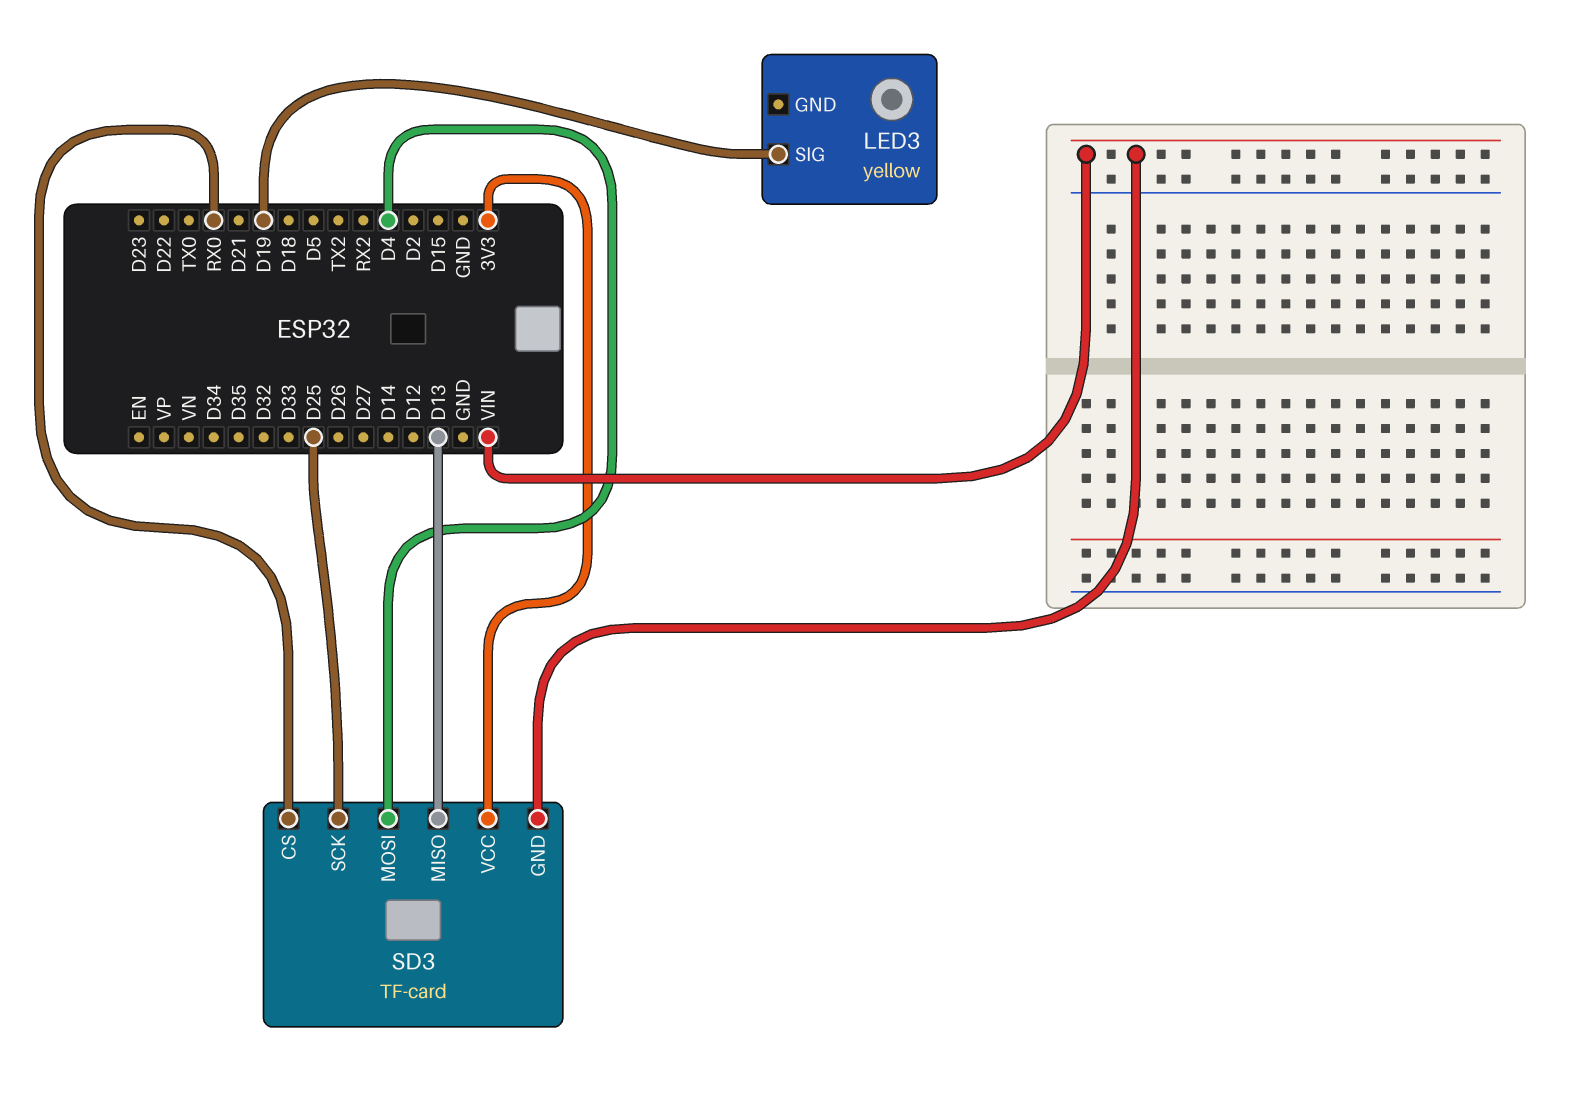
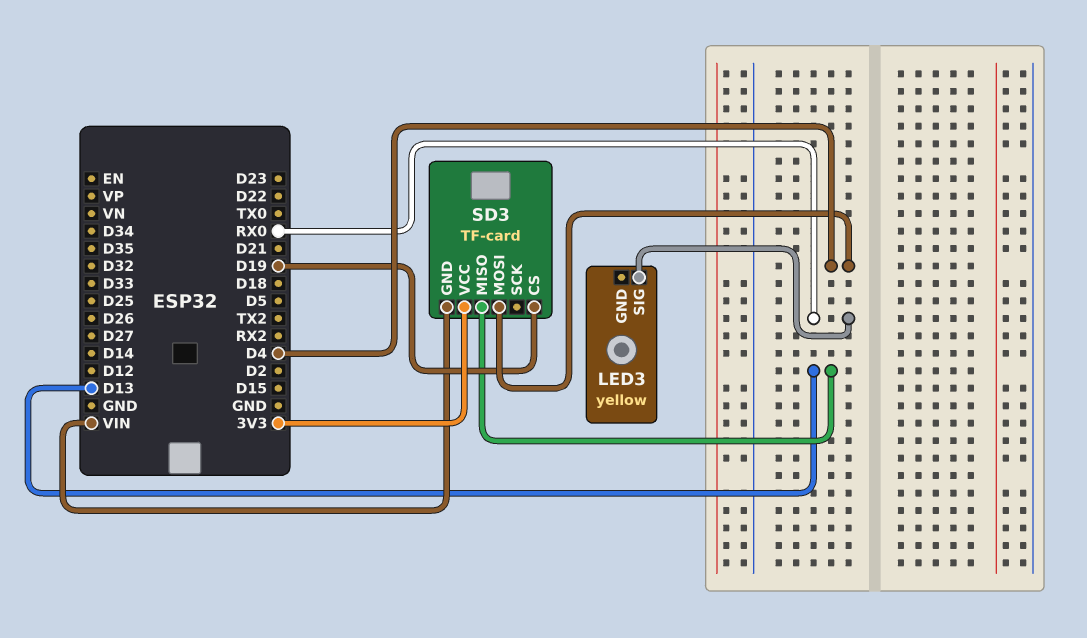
LED3 pin SIG: D19 -> RX0
SD3 pin CS: RX0 -> D19
SD3 pin SCK: D25 -> none

